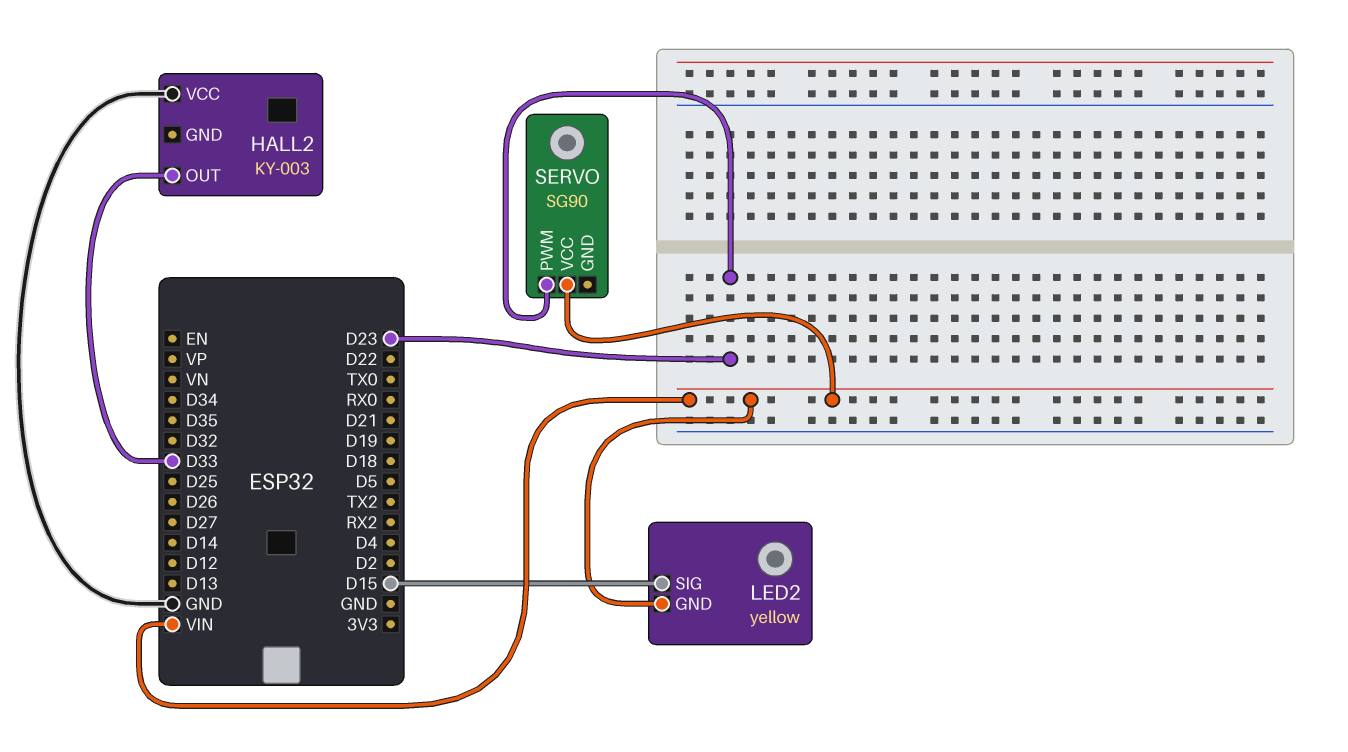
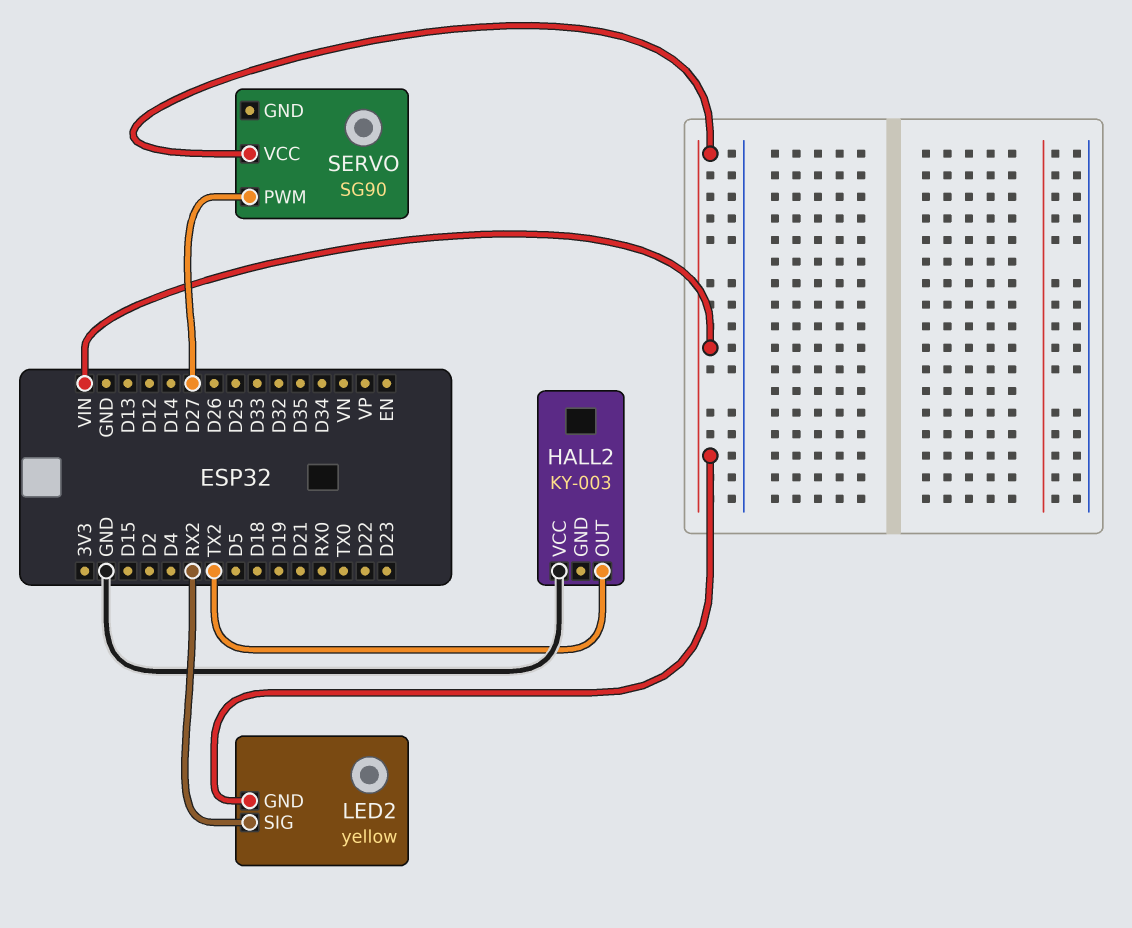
HALL2 pin OUT: D33 -> TX2
LED2 pin SIG: D15 -> RX2
SERVO pin PWM: D23 -> D27

